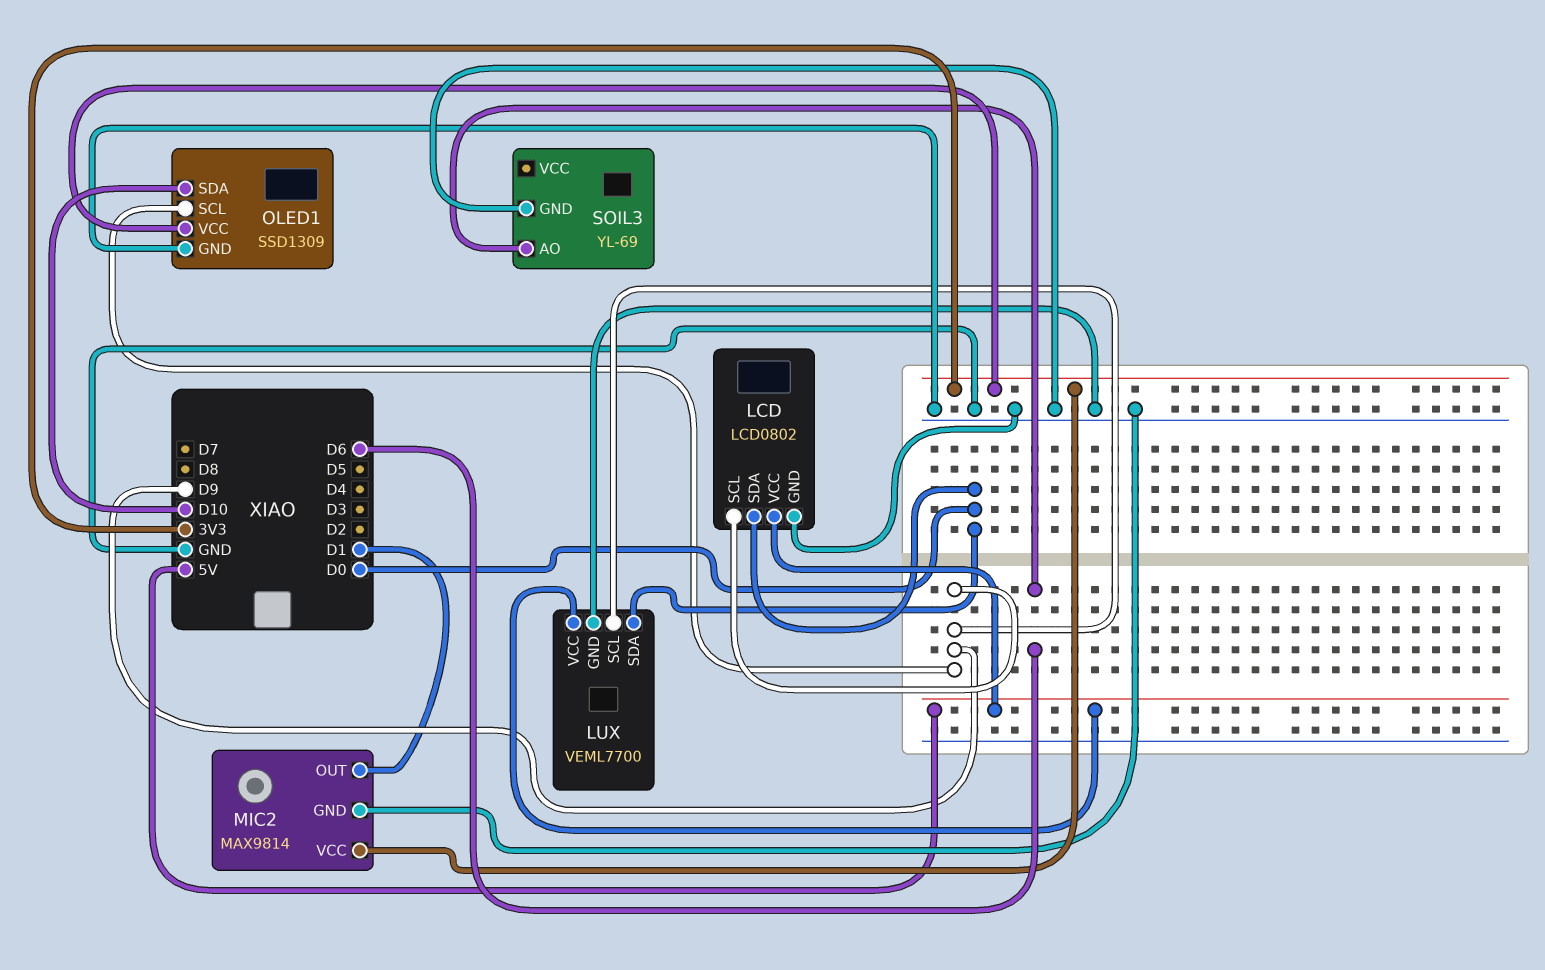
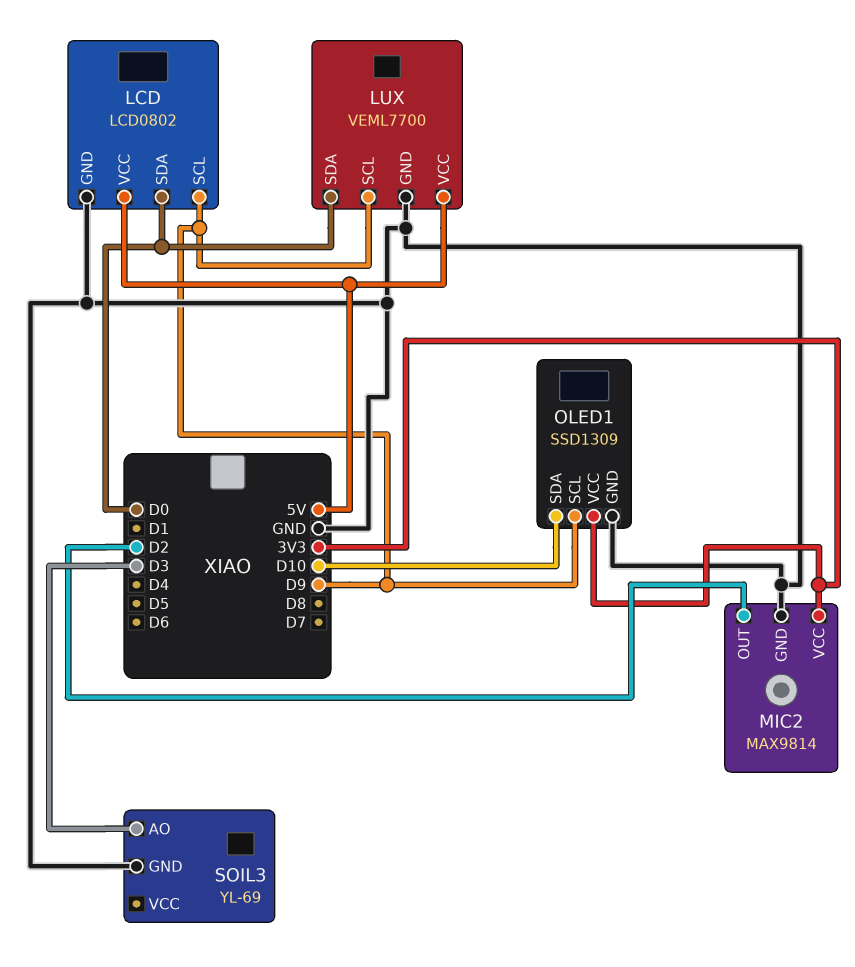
MIC2 pin OUT: D1 -> D2
SOIL3 pin AO: D6 -> D3

